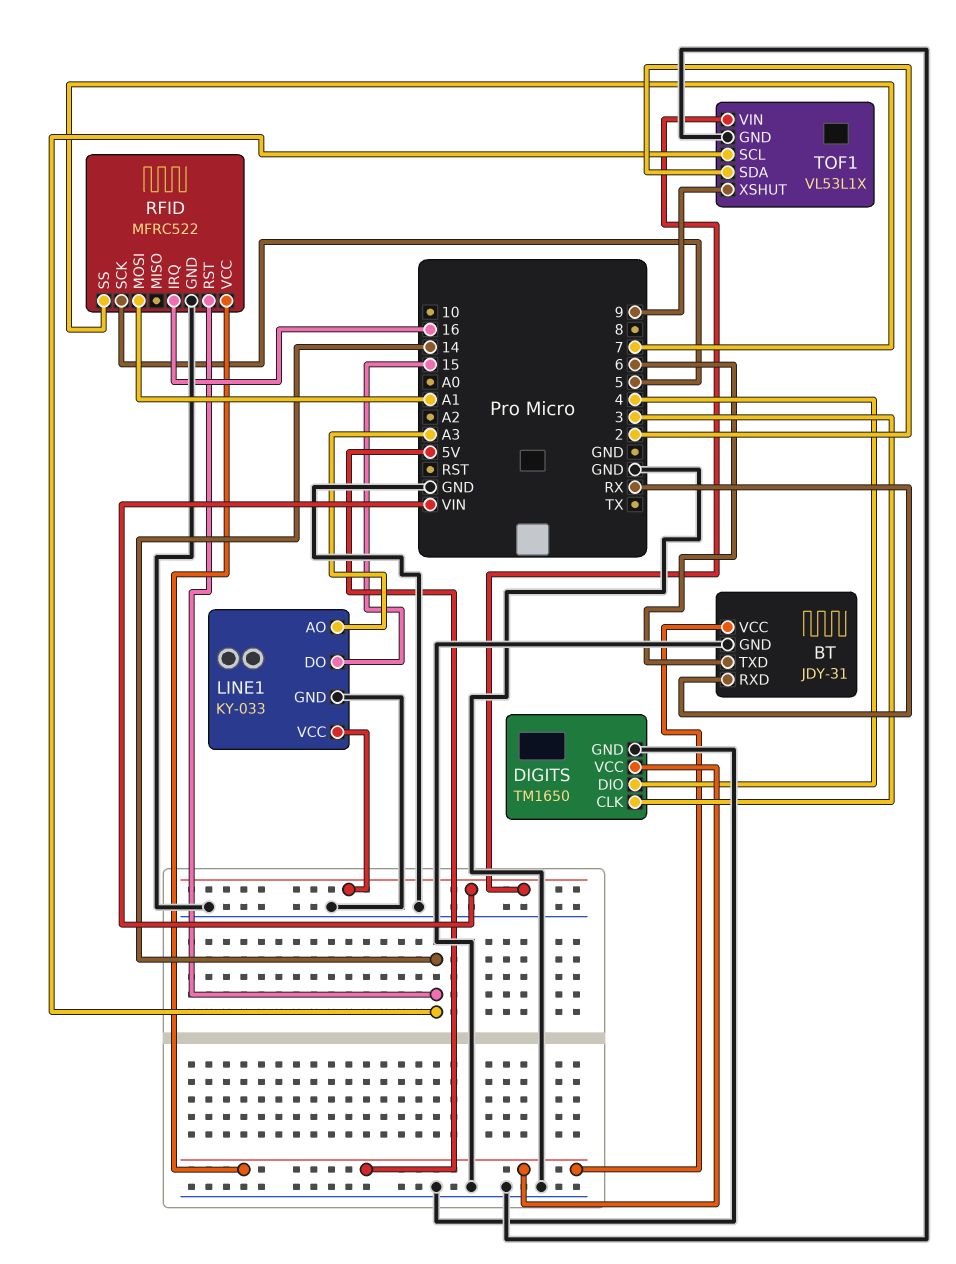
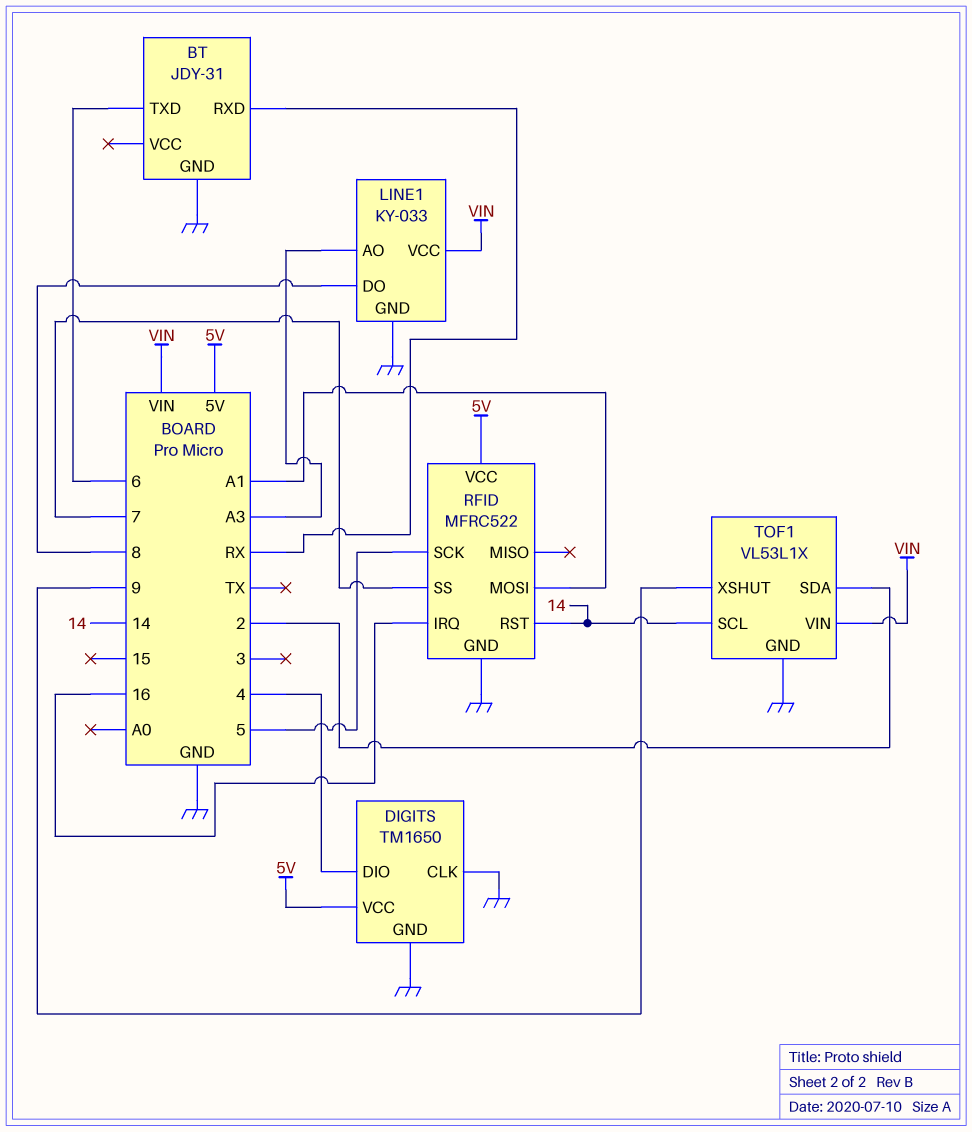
BT pin VCC: 5V -> none
DIGITS pin CLK: 3 -> GND
LINE1 pin DO: 15 -> 8

